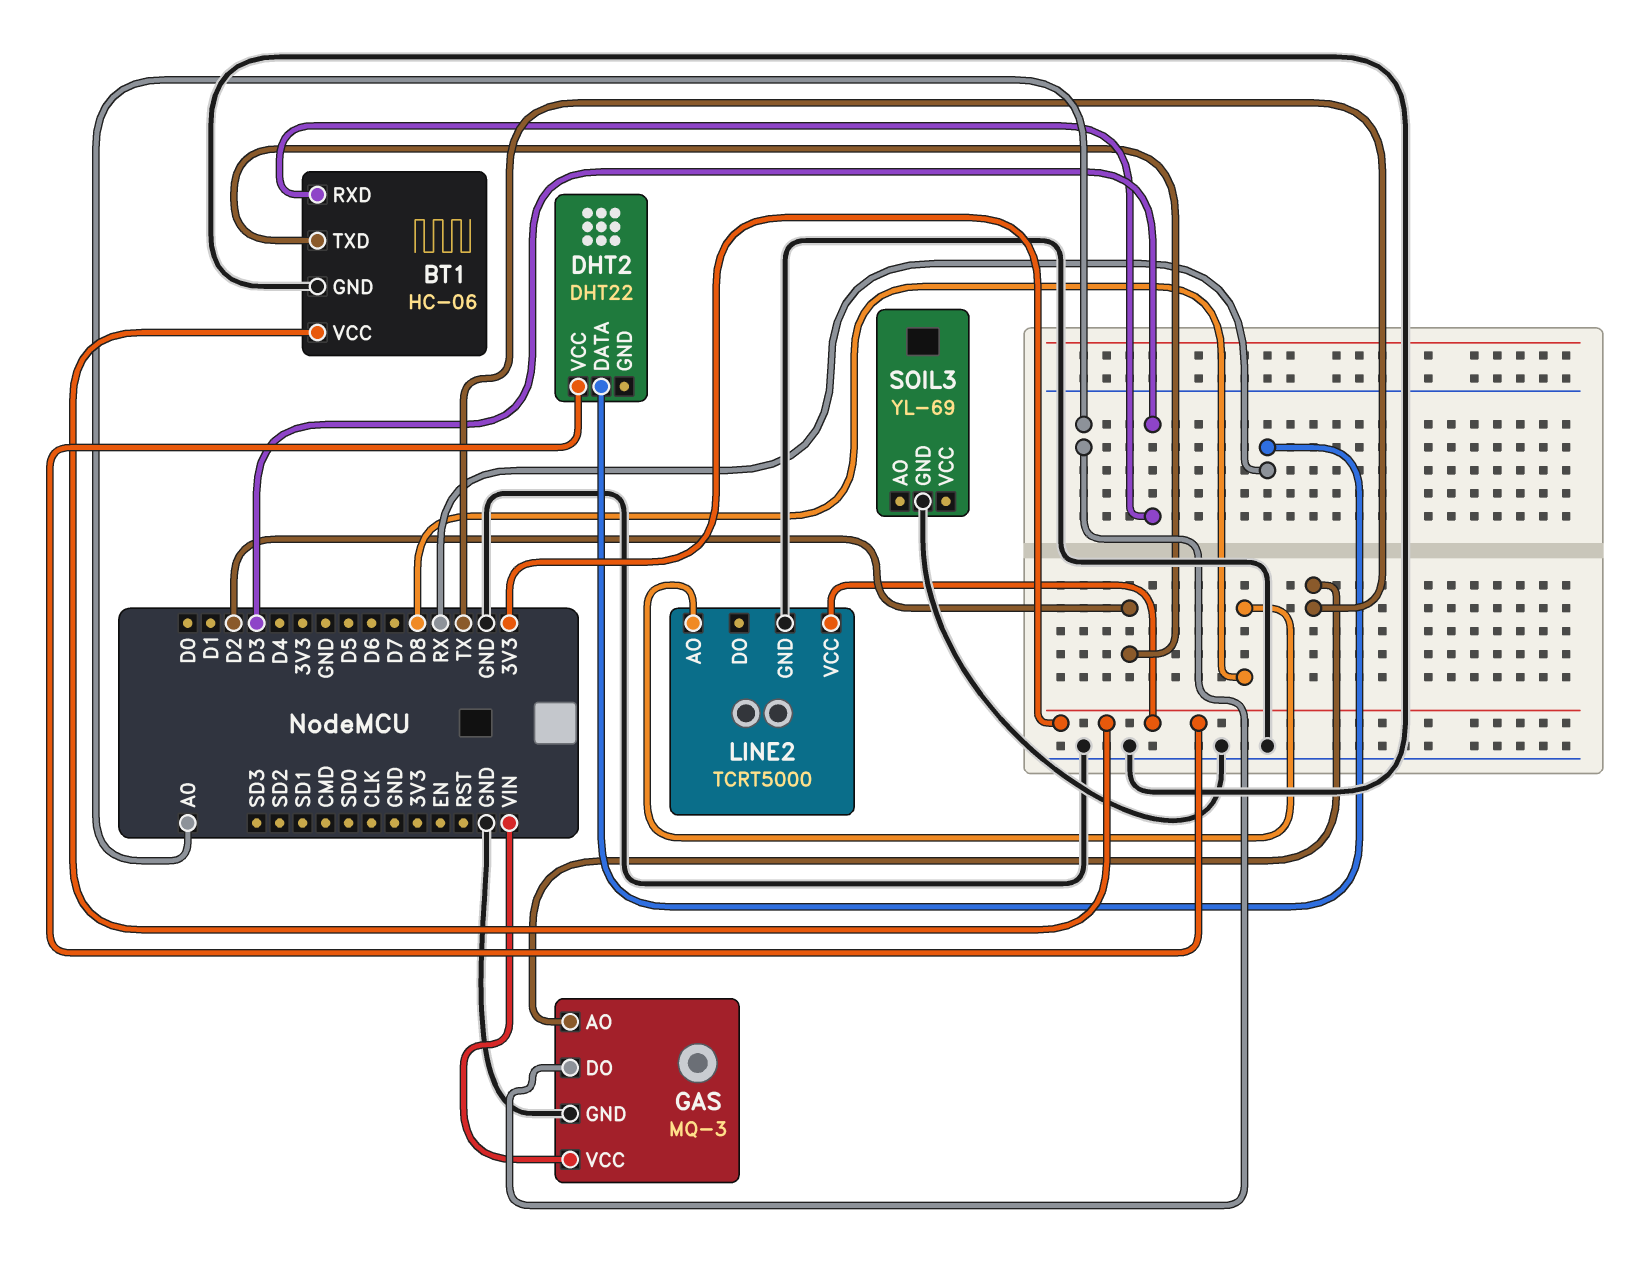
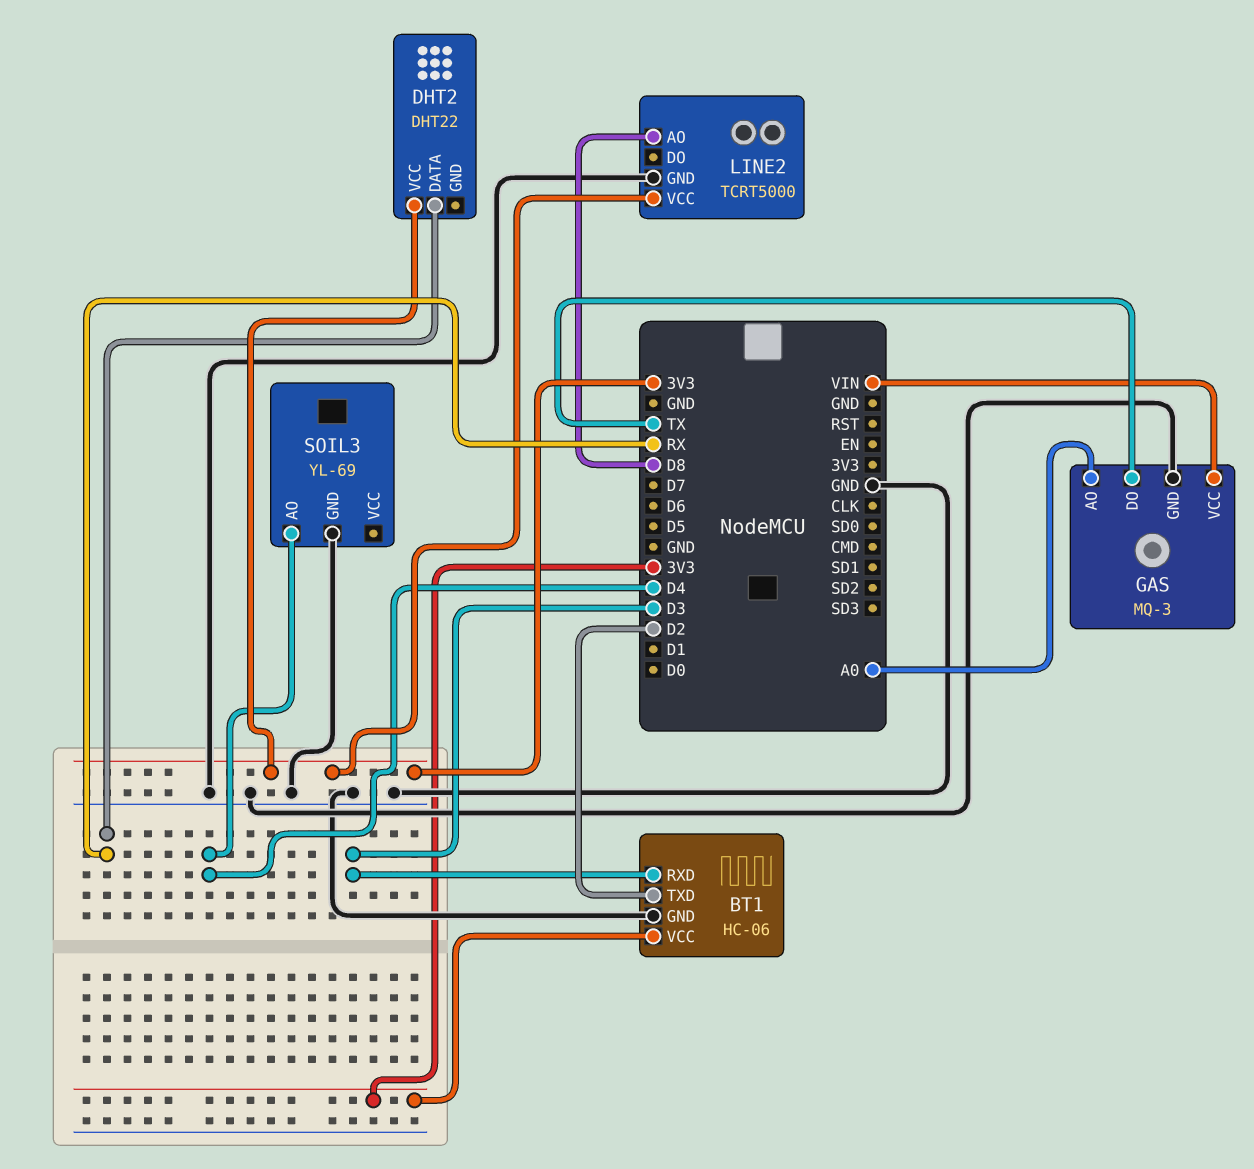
GAS pin AO: TX -> A0
GAS pin DO: A0 -> TX
SOIL3 pin AO: none -> D4

